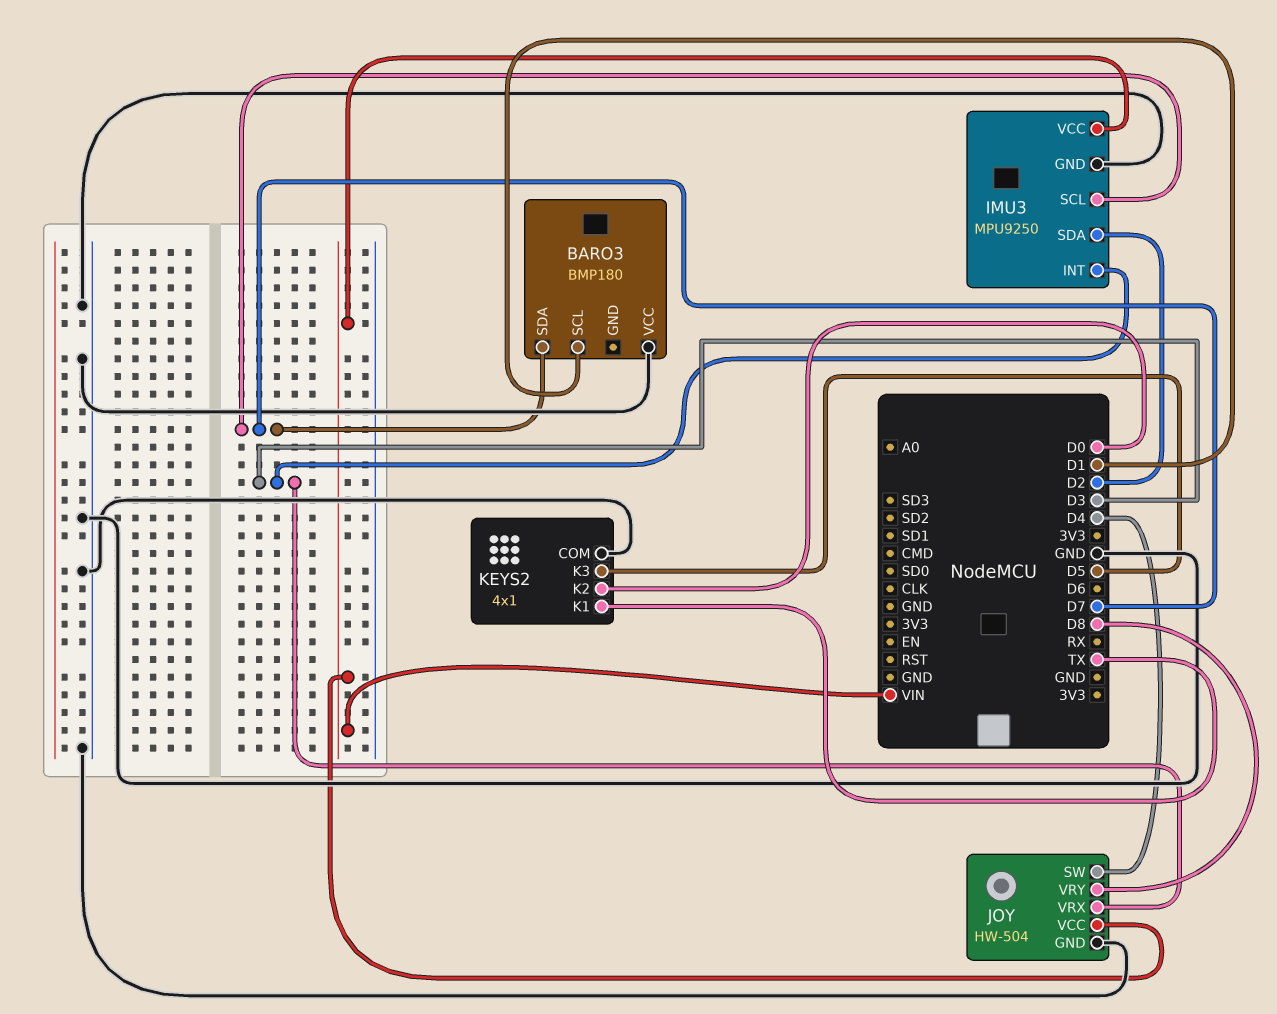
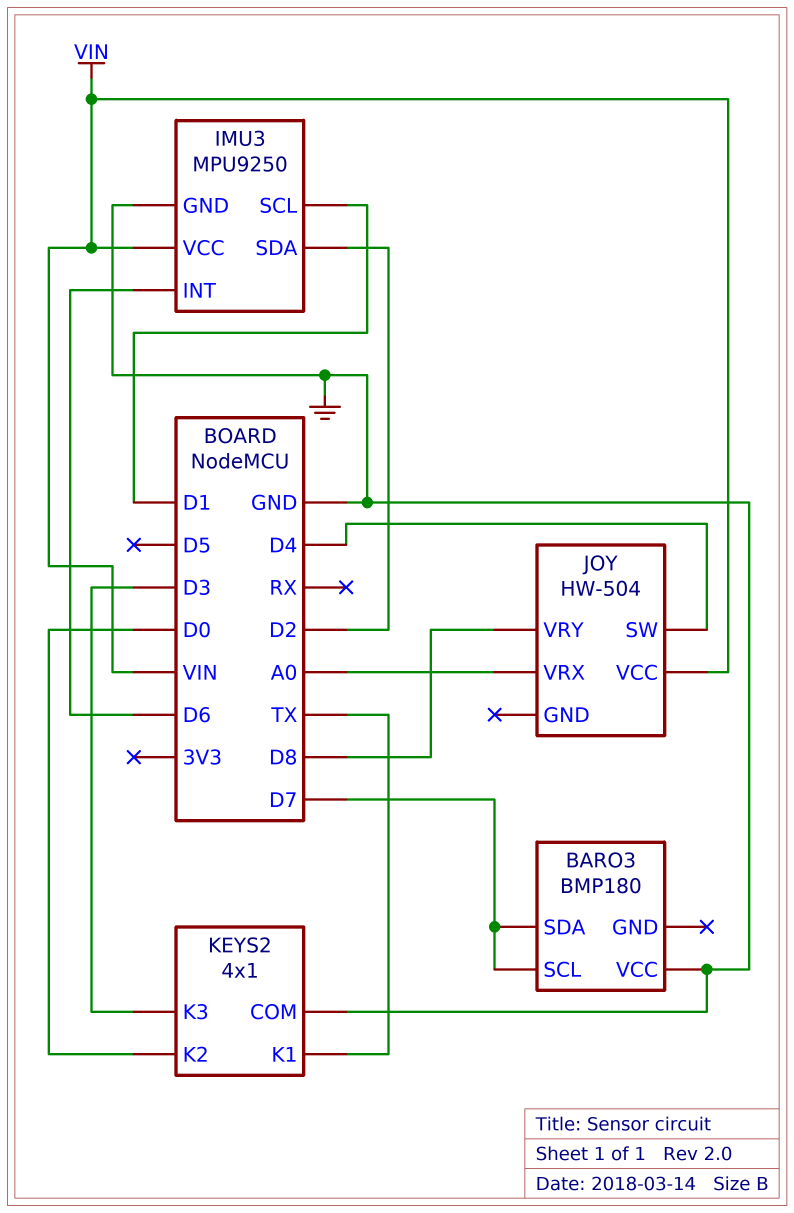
BARO3 pin SCL: D1 -> D7
IMU3 pin INT: D3 -> D6
IMU3 pin SCL: D7 -> D1
JOY pin GND: GND -> none
JOY pin VRX: D3 -> A0
KEYS2 pin K3: D5 -> D3

